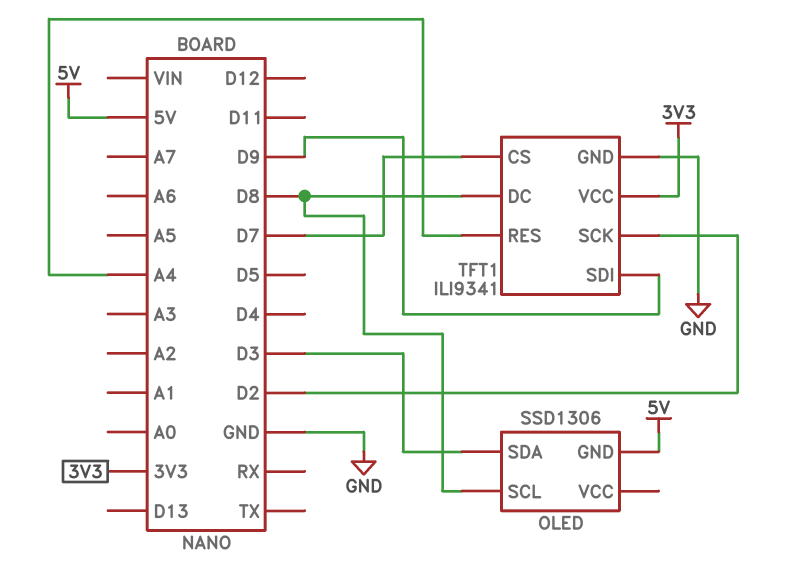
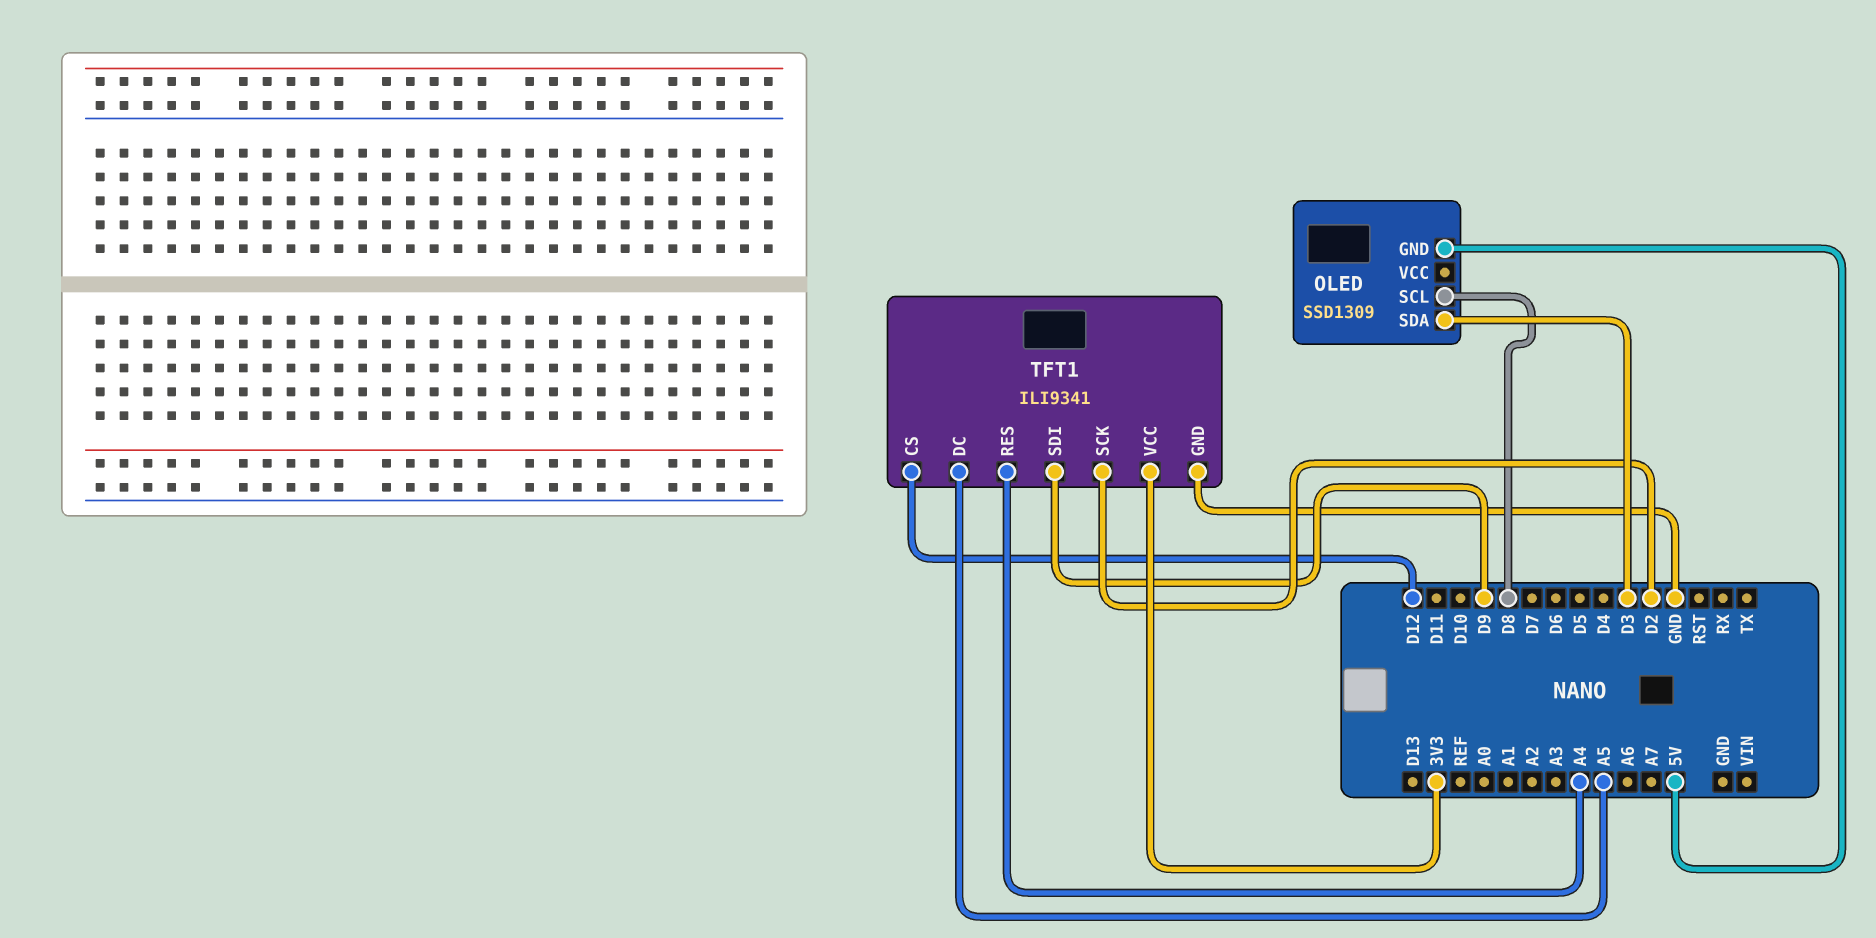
OLED: SSD1306 -> SSD1309
TFT1 pin CS: D7 -> D12
TFT1 pin DC: D8 -> A5

